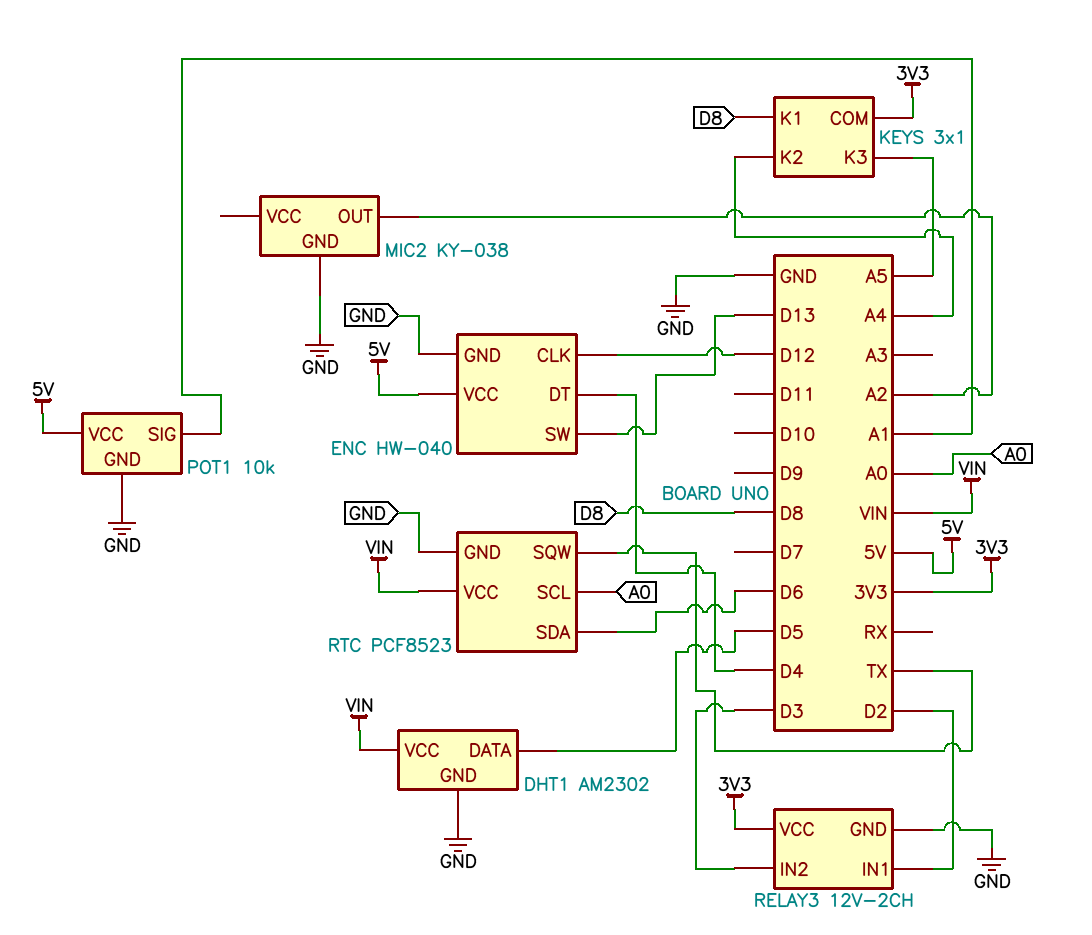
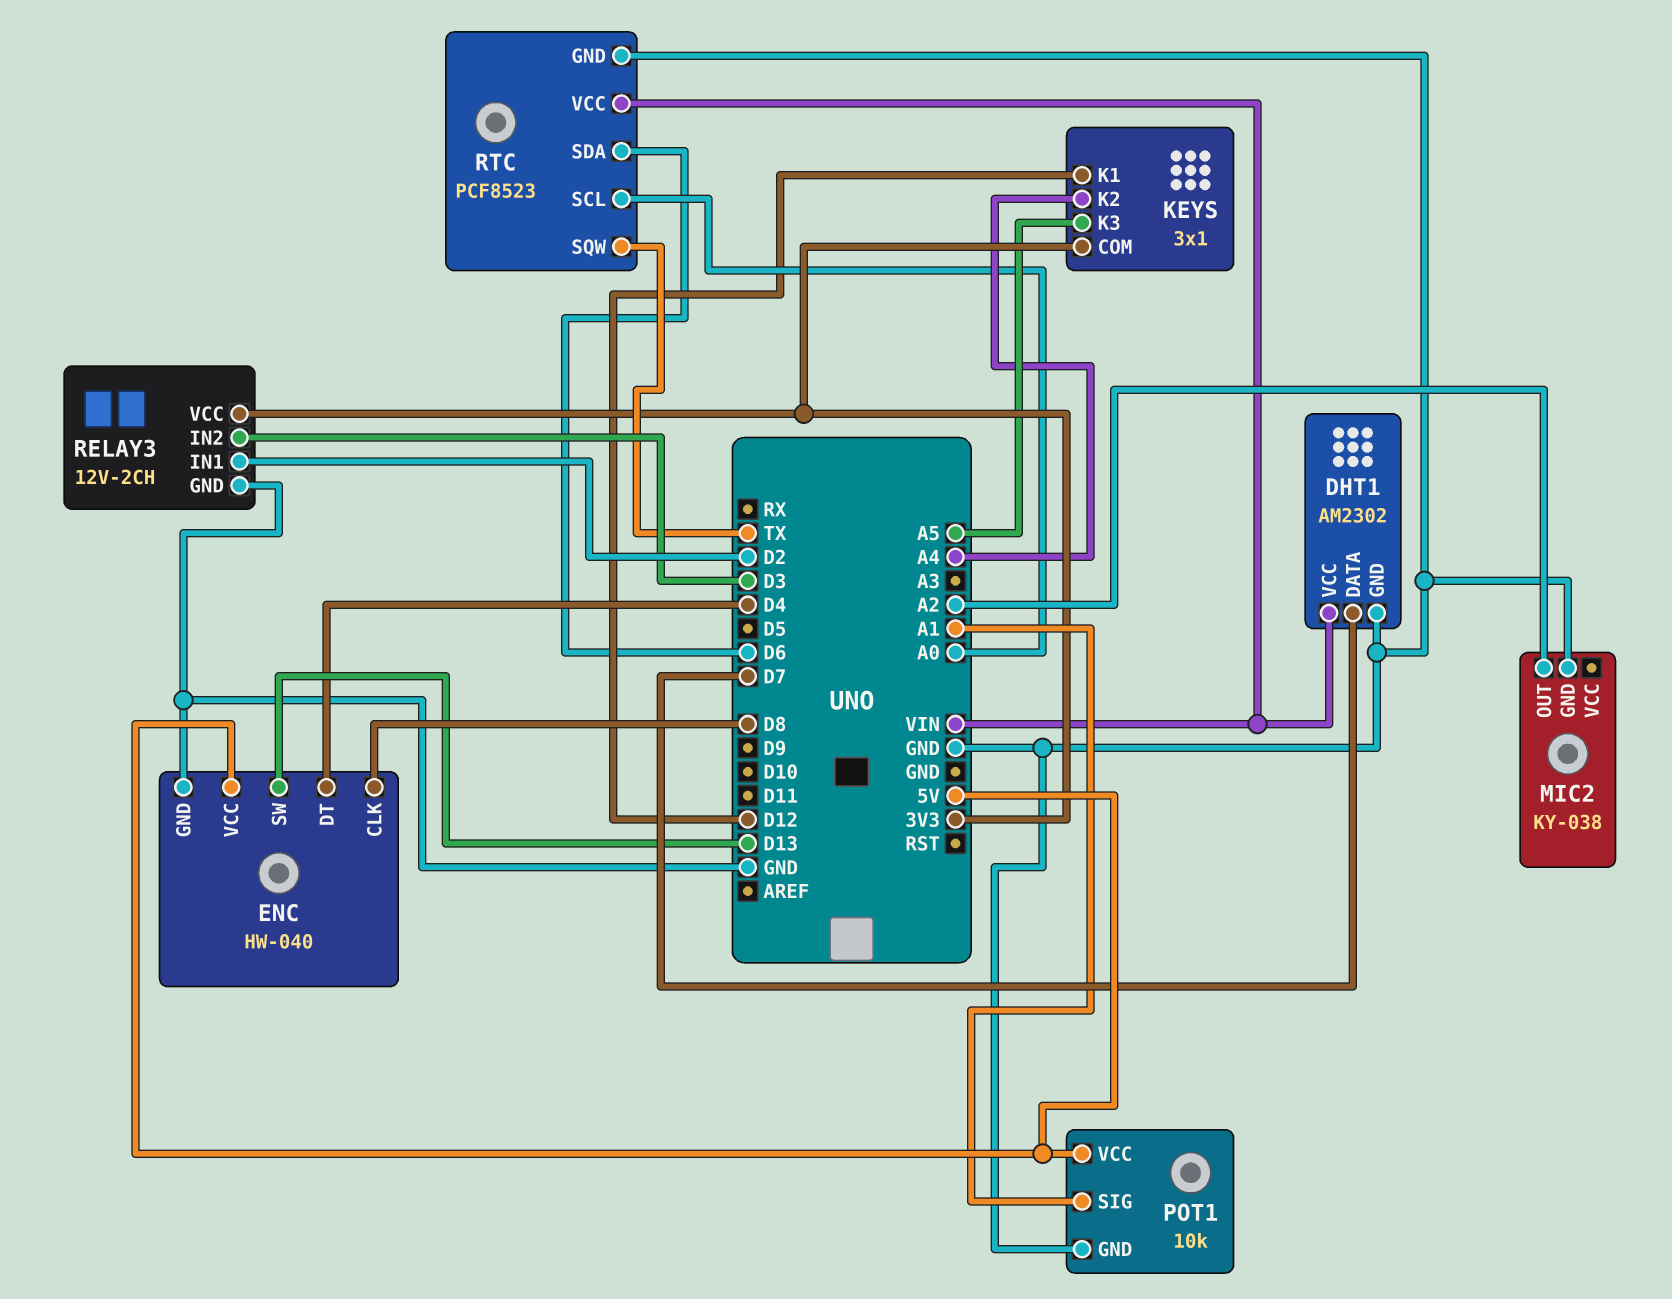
DHT1 pin DATA: D5 -> D7
ENC pin CLK: D12 -> D8
KEYS pin K1: D8 -> D12

